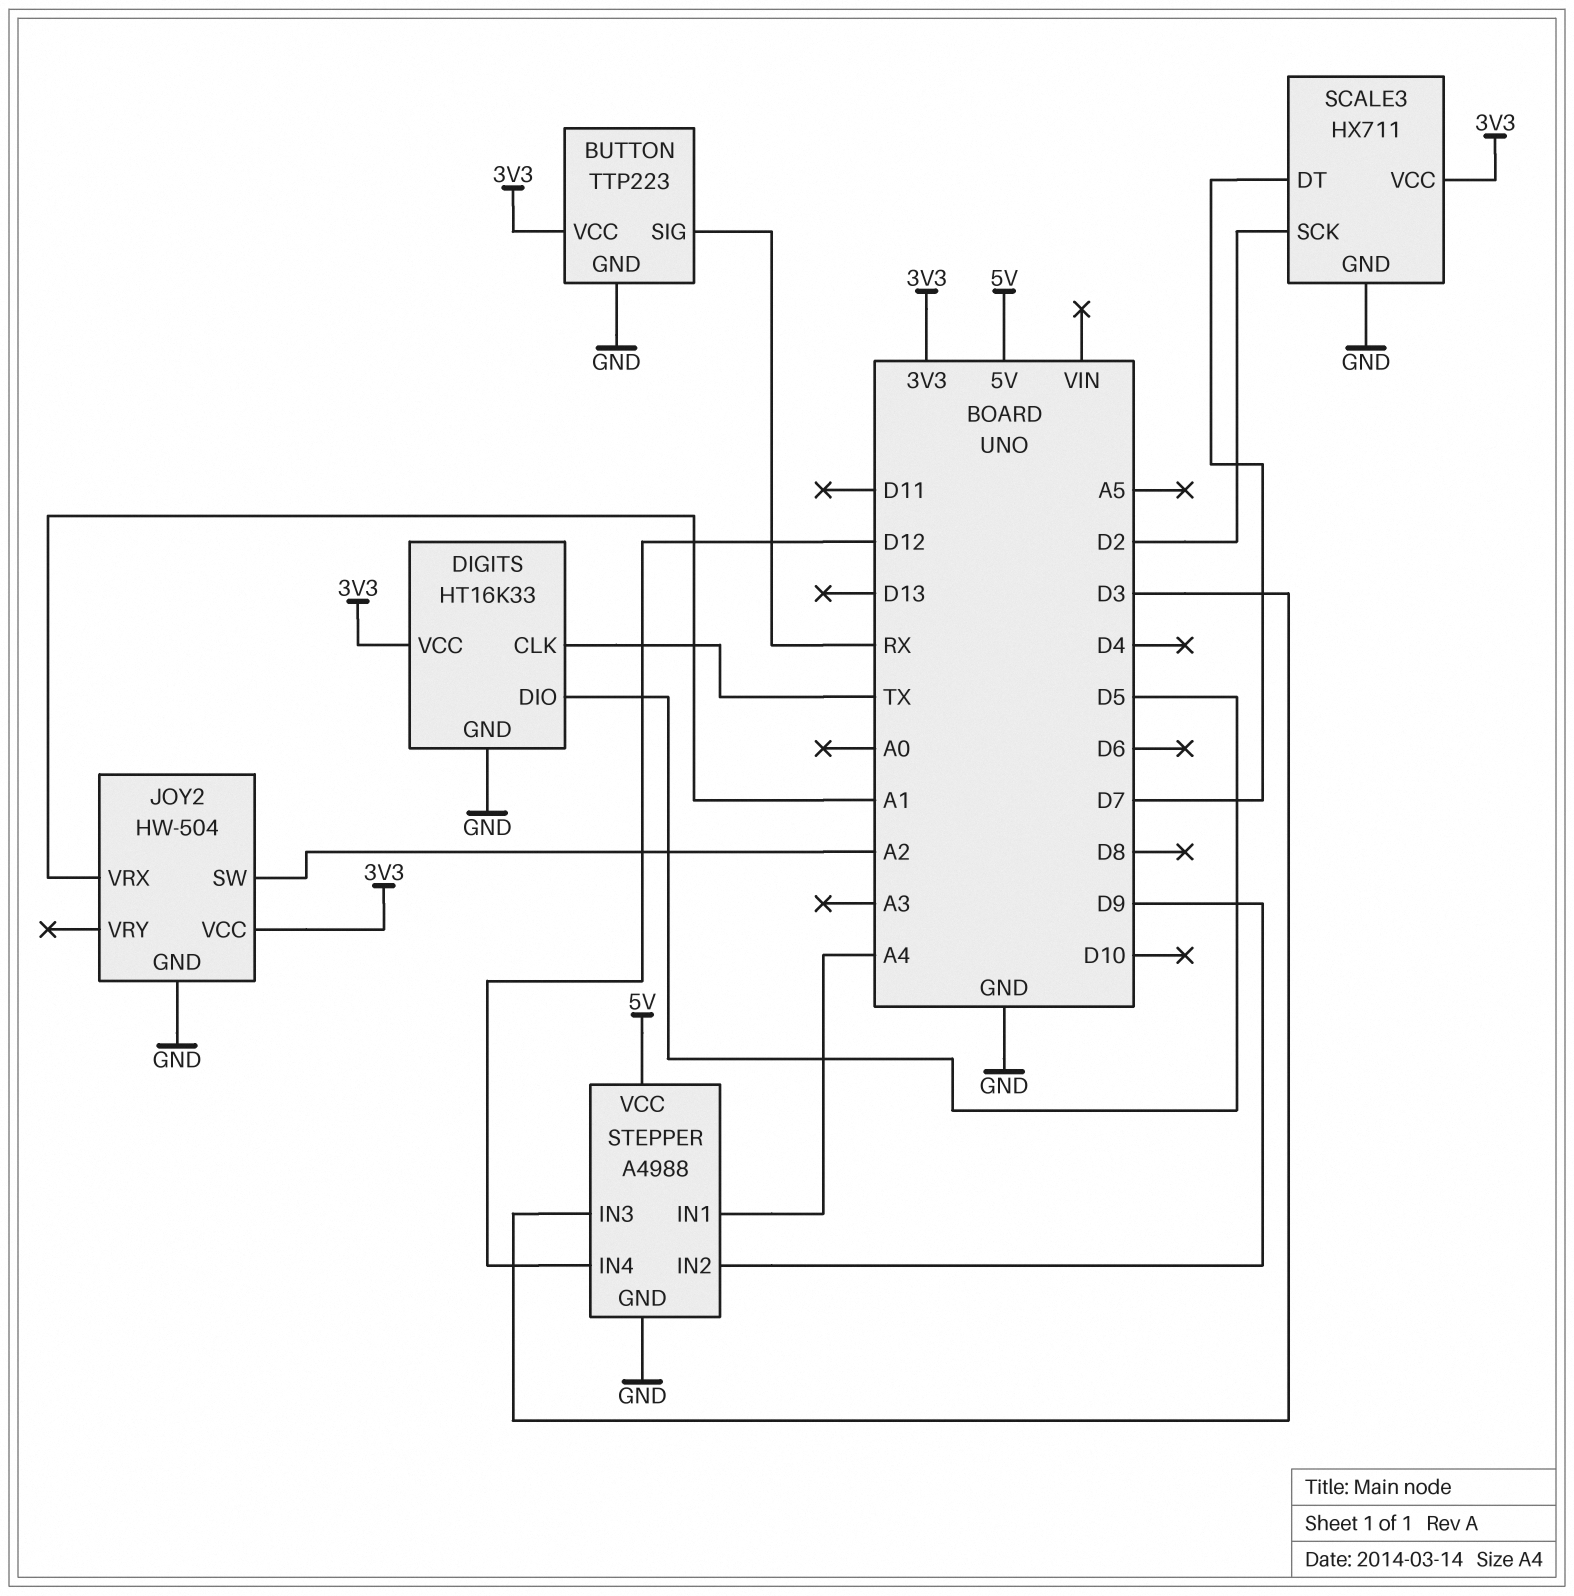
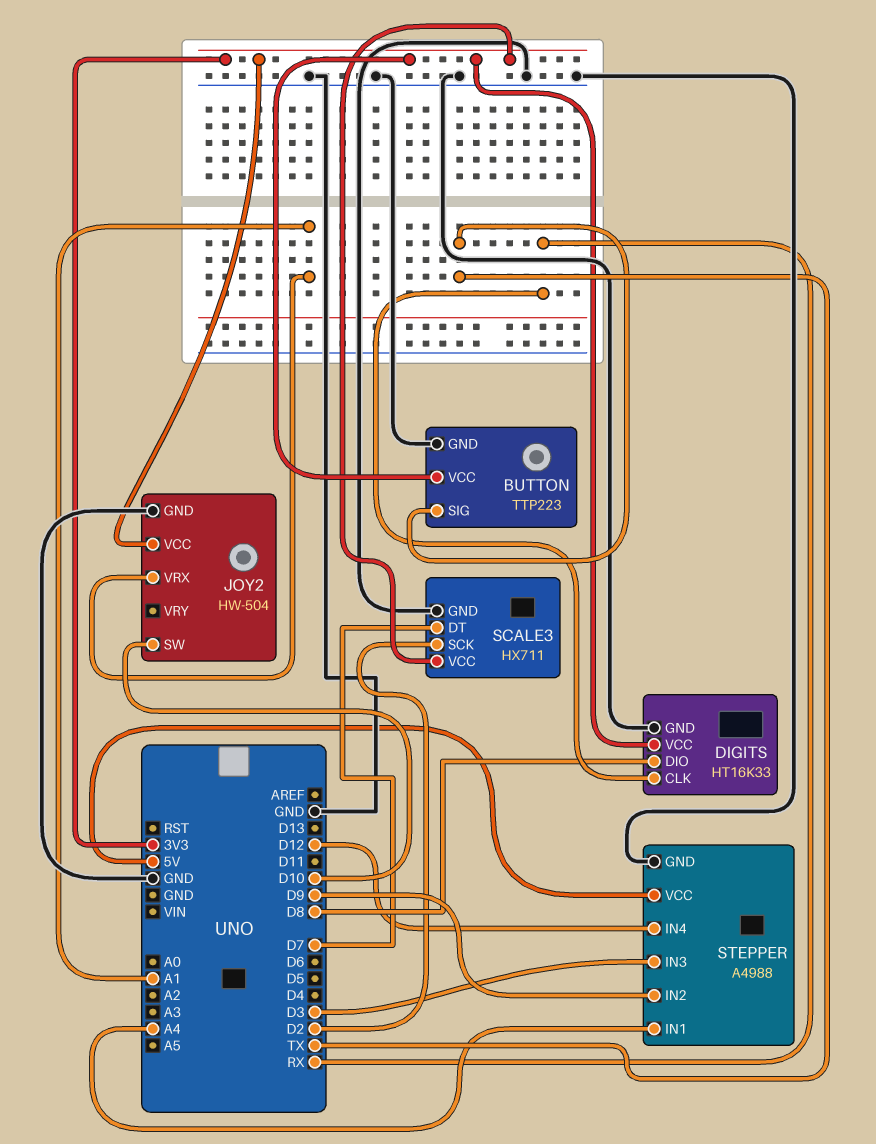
BUTTON pin SIG: RX -> TX
DIGITS pin CLK: TX -> RX
DIGITS pin DIO: D5 -> D8
JOY2 pin SW: A2 -> D10

